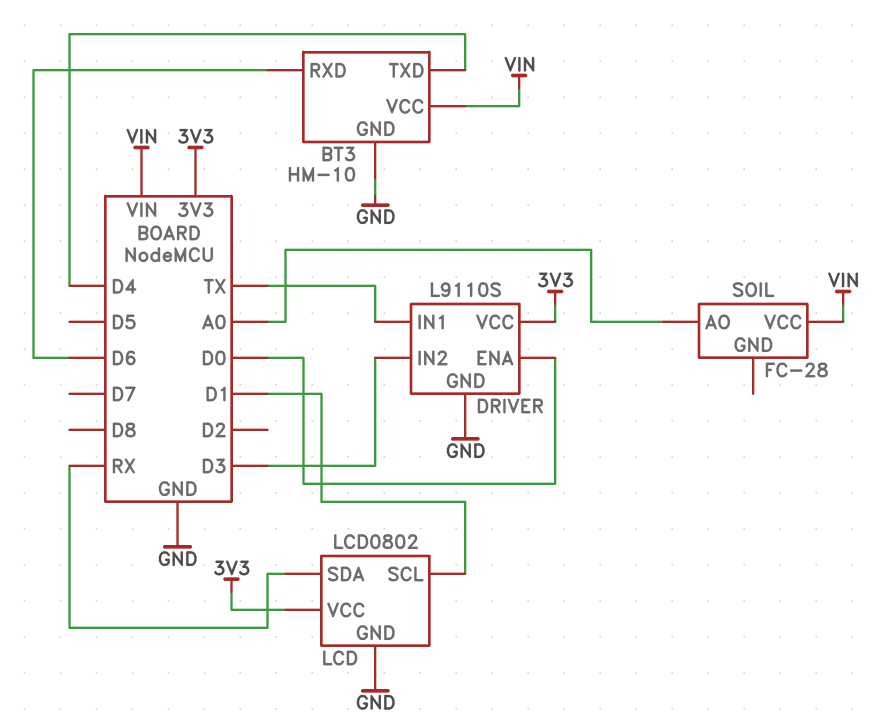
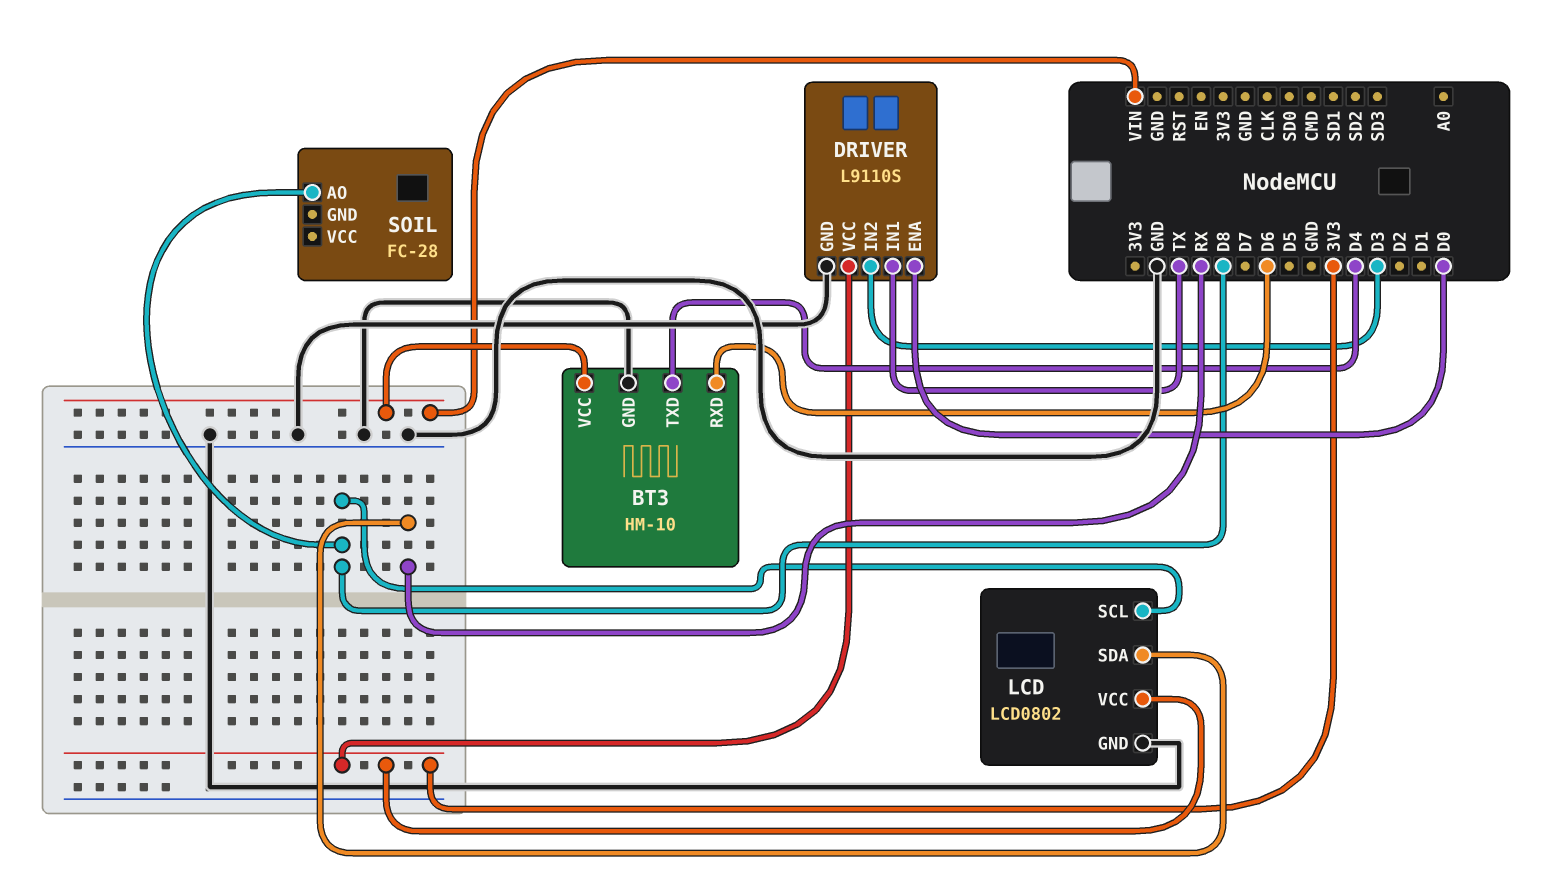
LCD pin SCL: D1 -> D8
SOIL pin AO: A0 -> D8
SOIL pin VCC: VIN -> none

